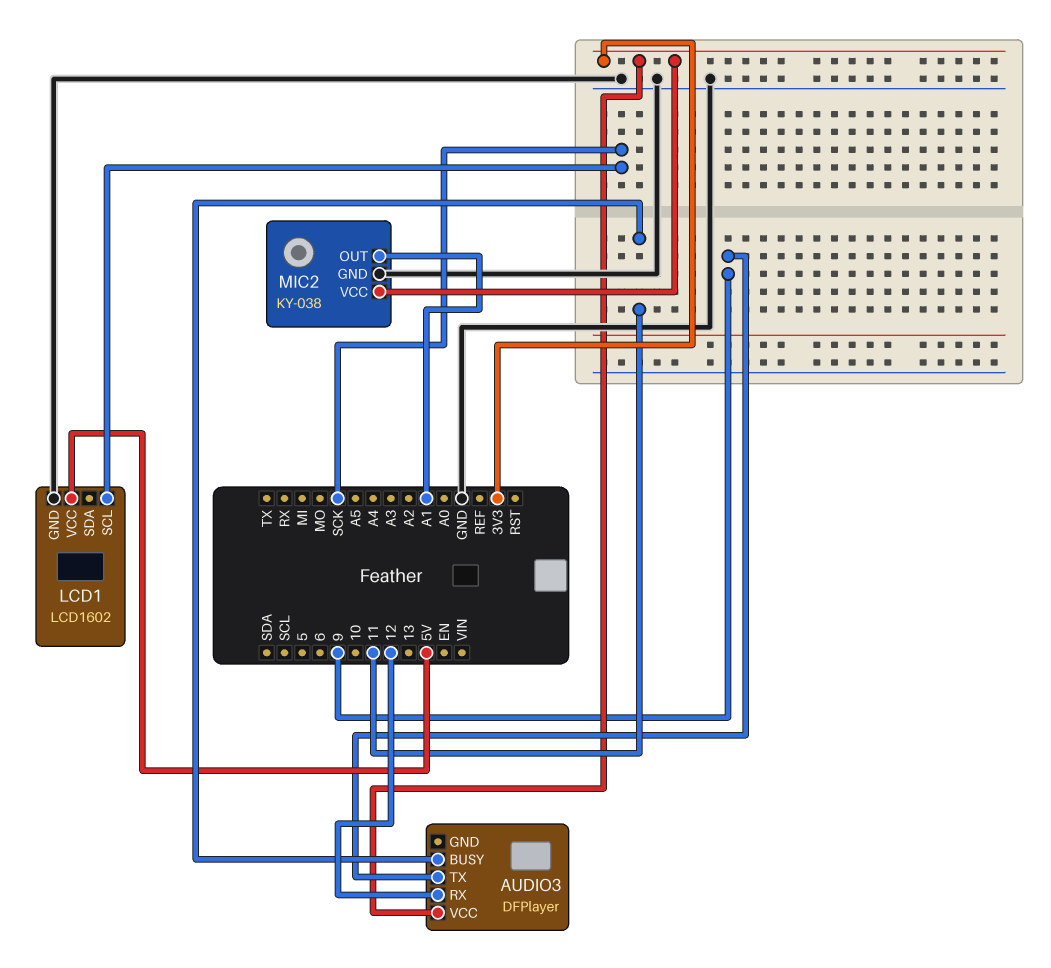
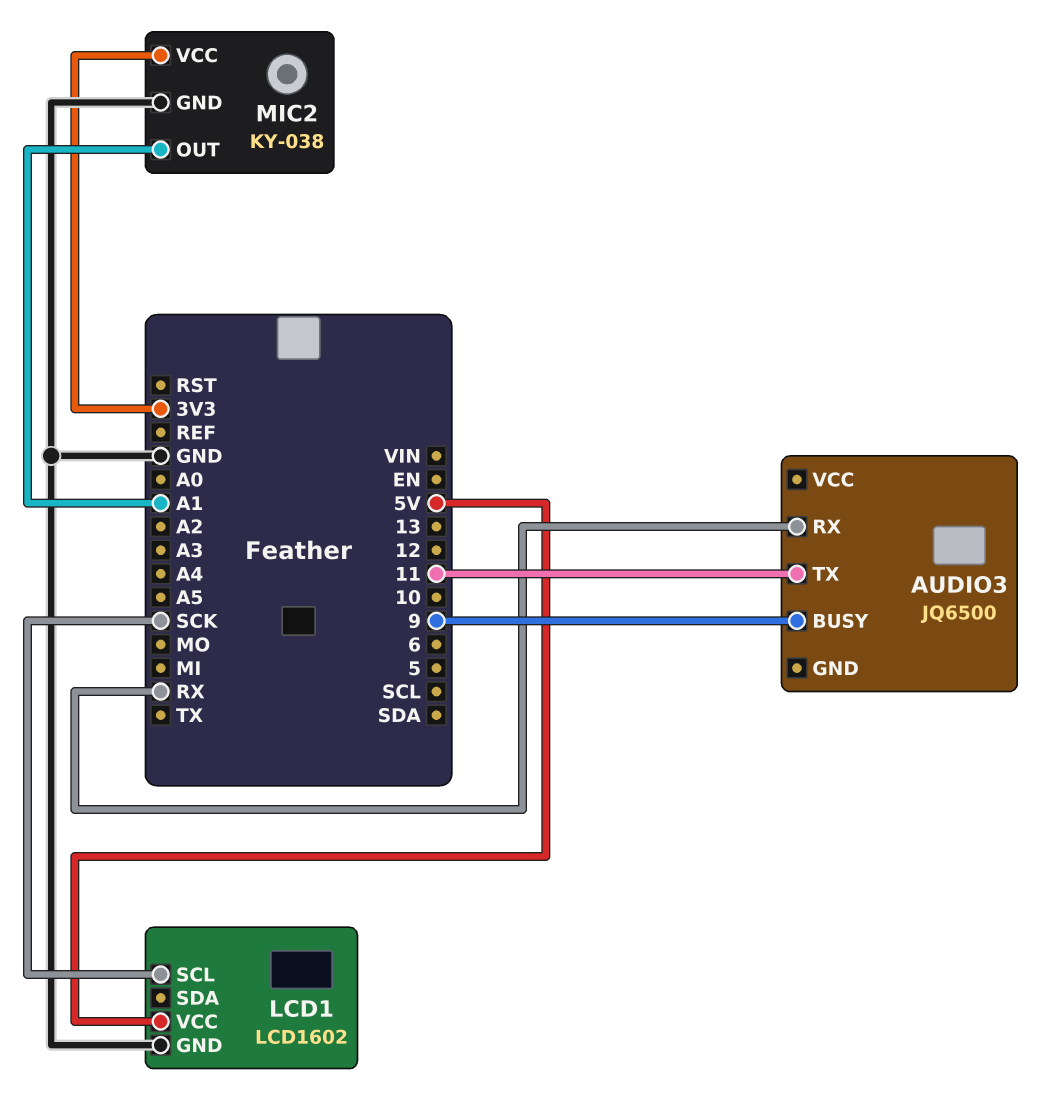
AUDIO3: DFPlayer -> JQ6500
AUDIO3 pin BUSY: 11 -> 9
AUDIO3 pin RX: 12 -> RX
AUDIO3 pin TX: 9 -> 11
AUDIO3 pin VCC: 3V3 -> none

